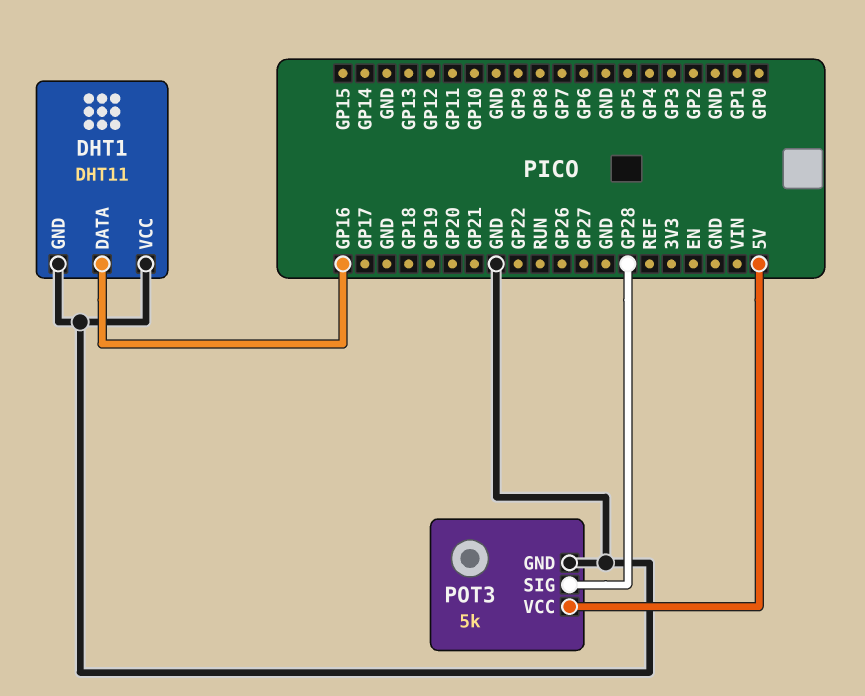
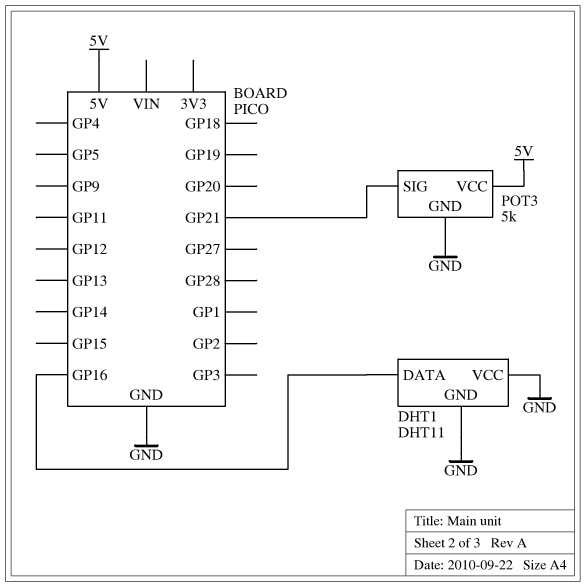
POT3 pin SIG: GP28 -> GP21

